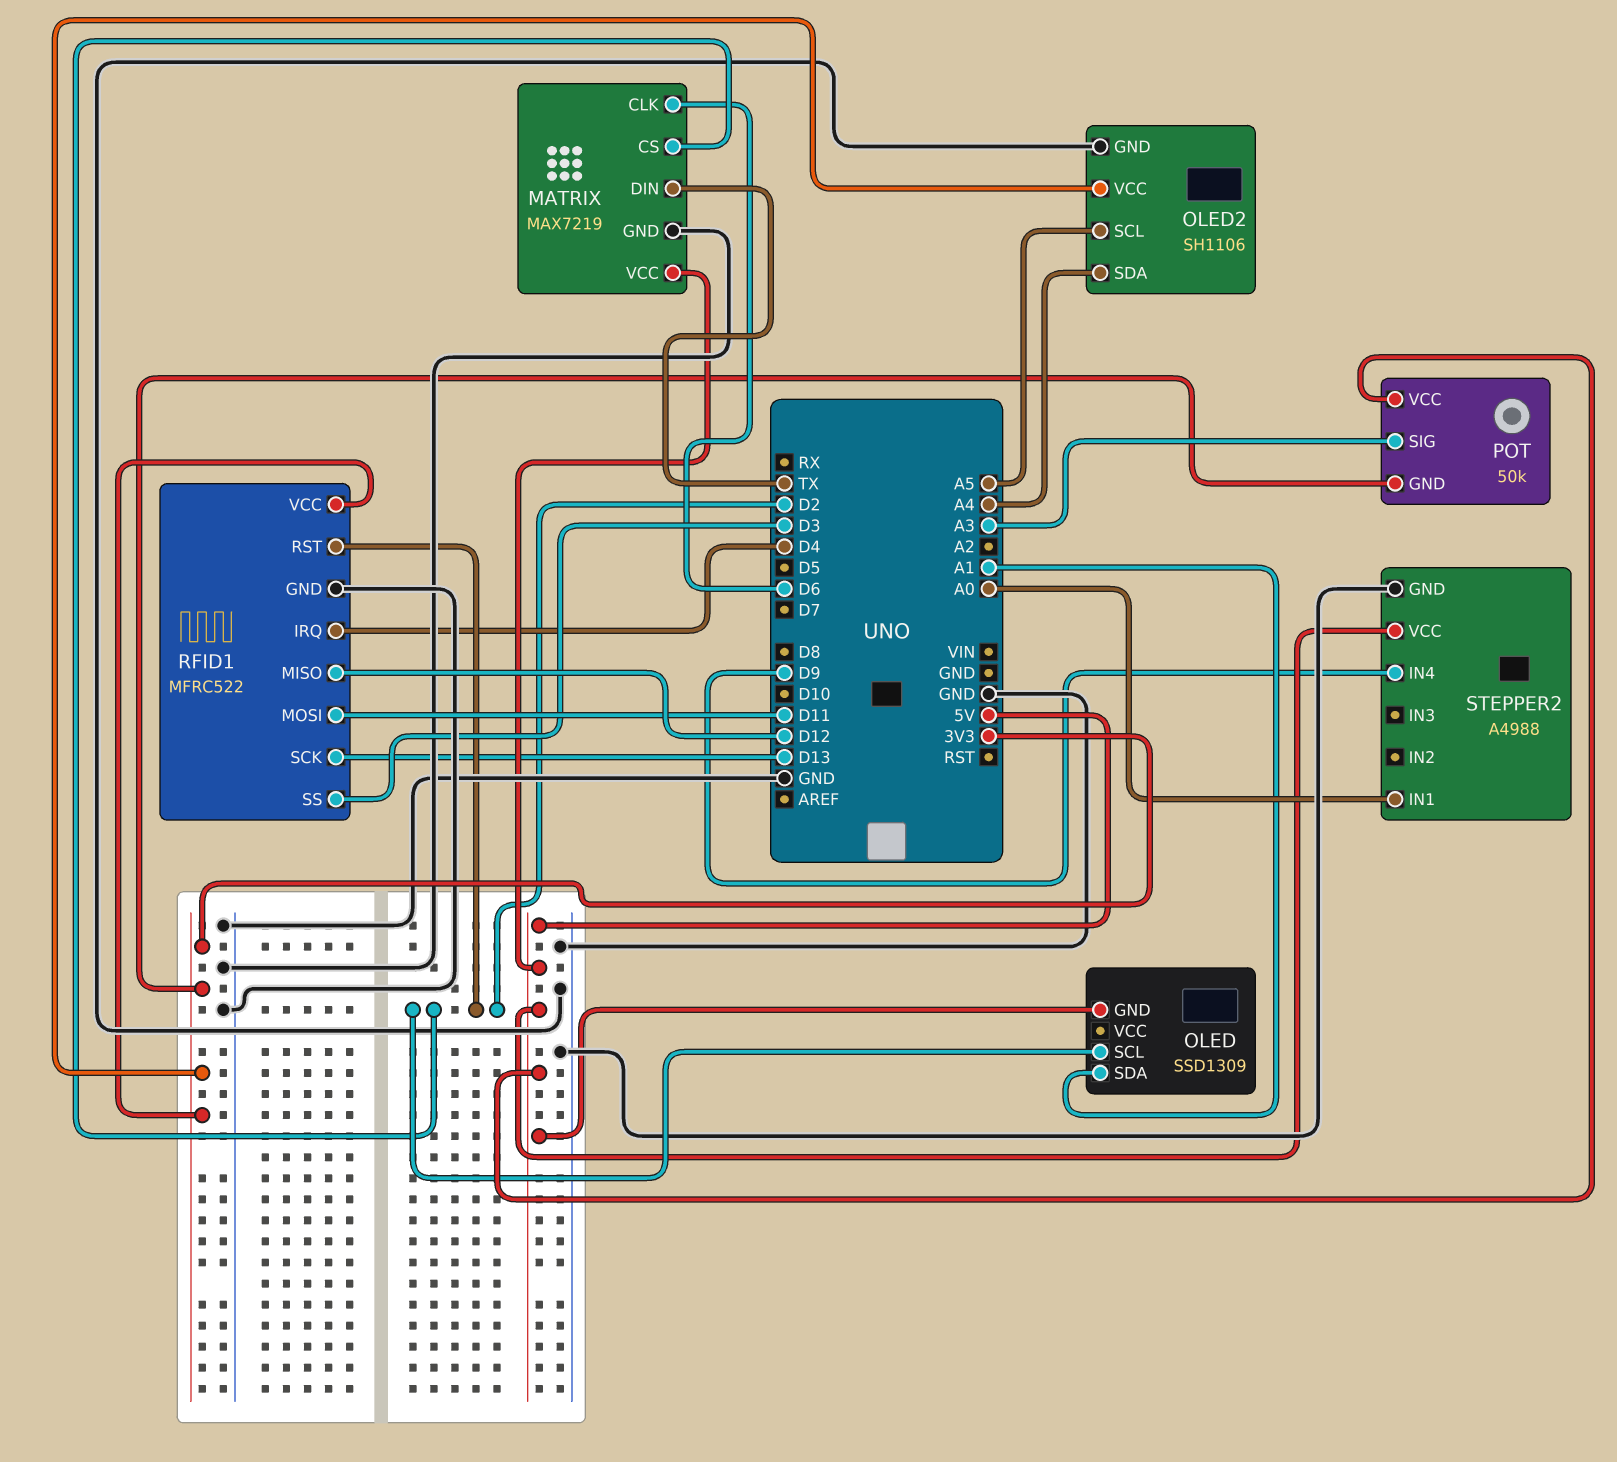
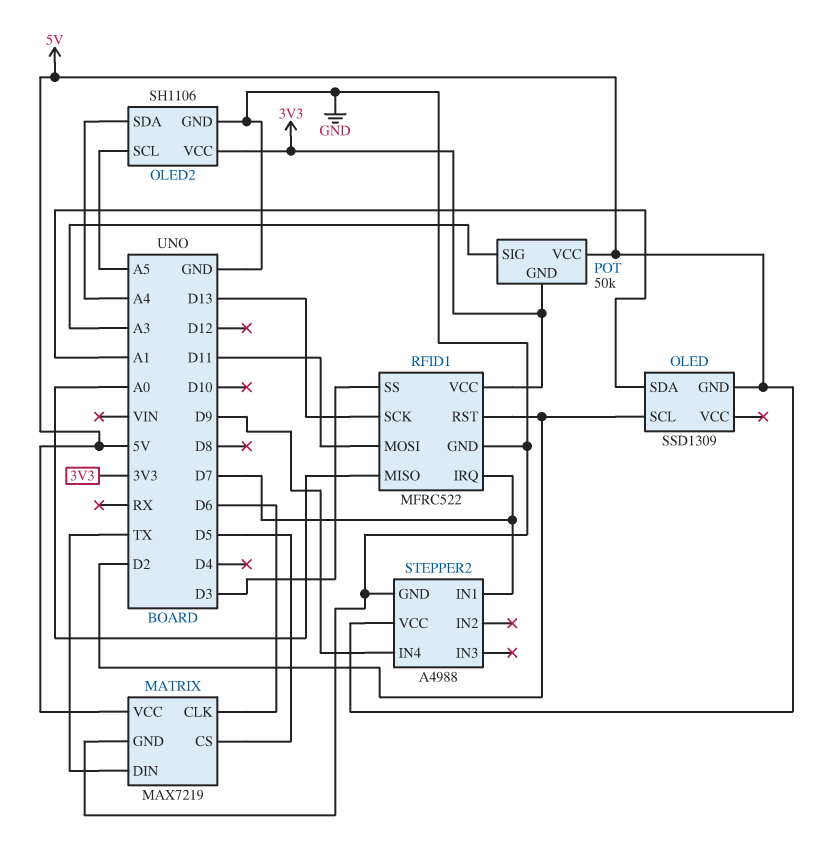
MATRIX pin CS: D2 -> D5
RFID1 pin IRQ: D4 -> D7
RFID1 pin MISO: D12 -> A0
STEPPER2 pin IN1: A0 -> D7

